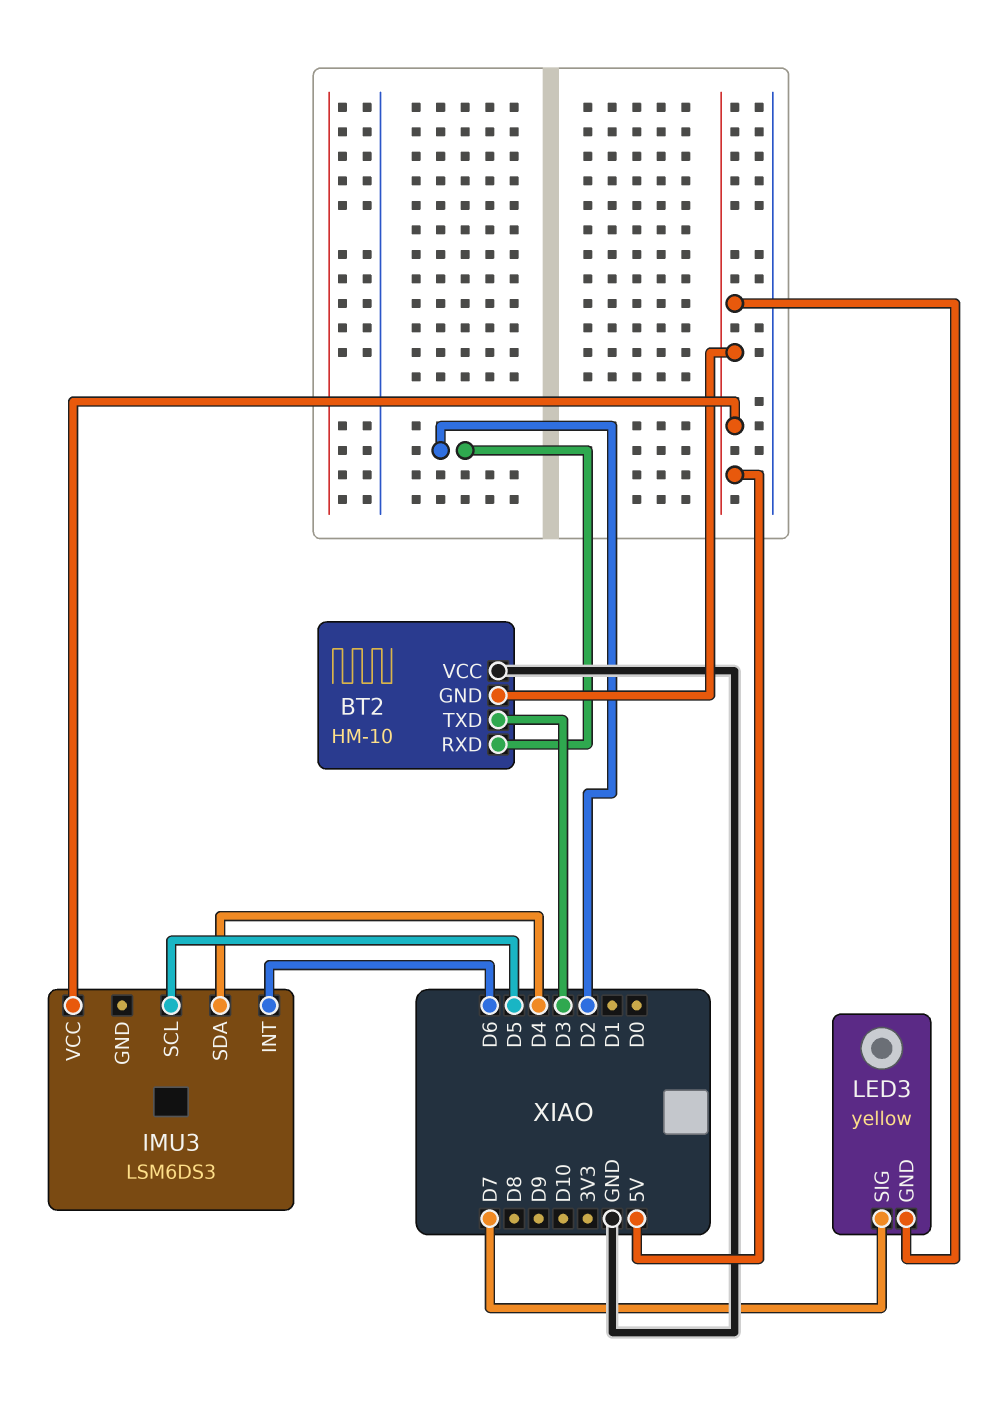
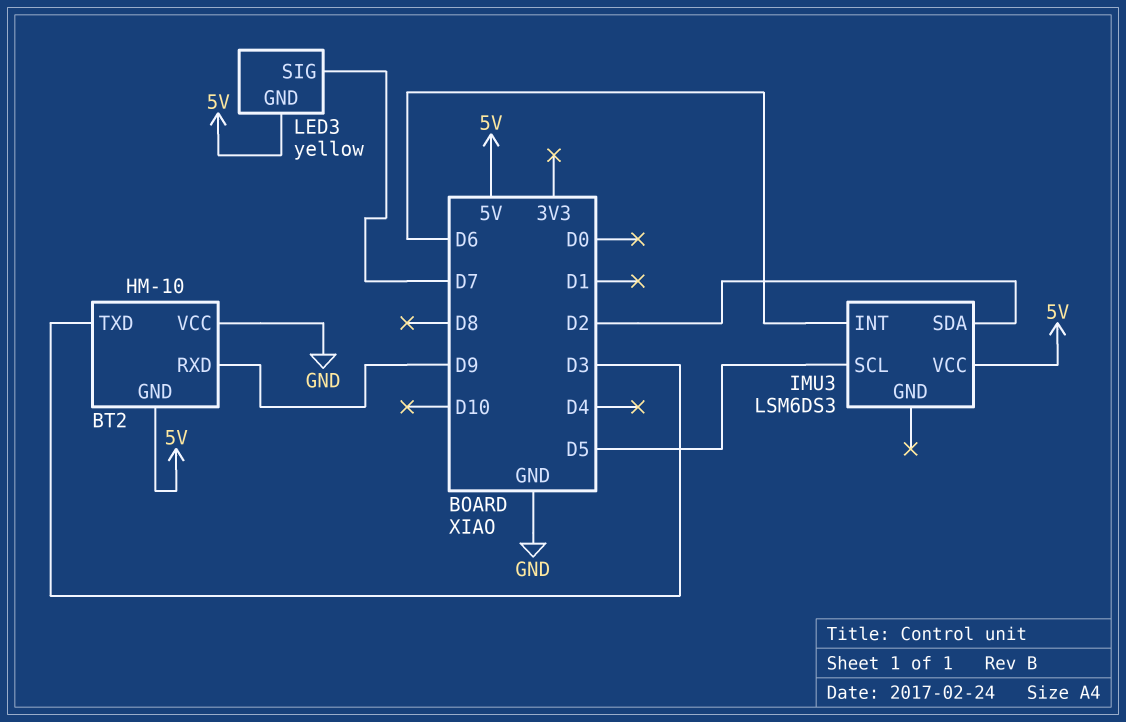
BT2 pin RXD: D2 -> D9
IMU3 pin SDA: D4 -> D2

